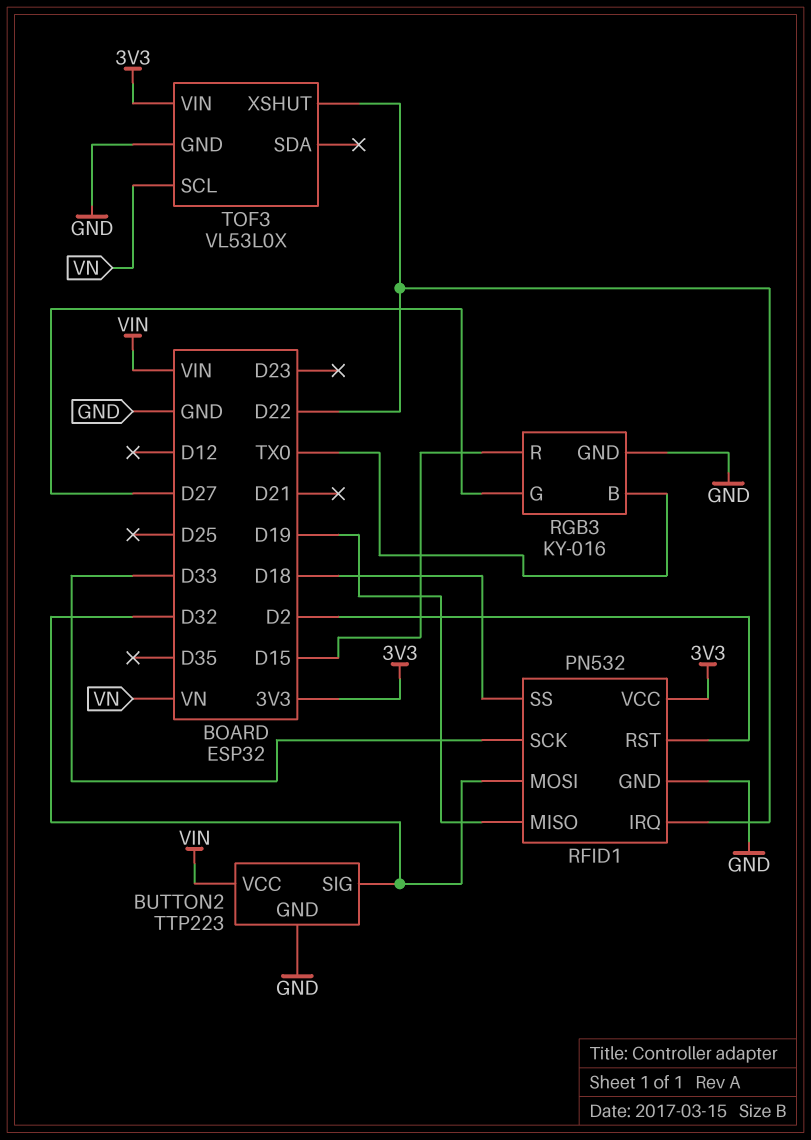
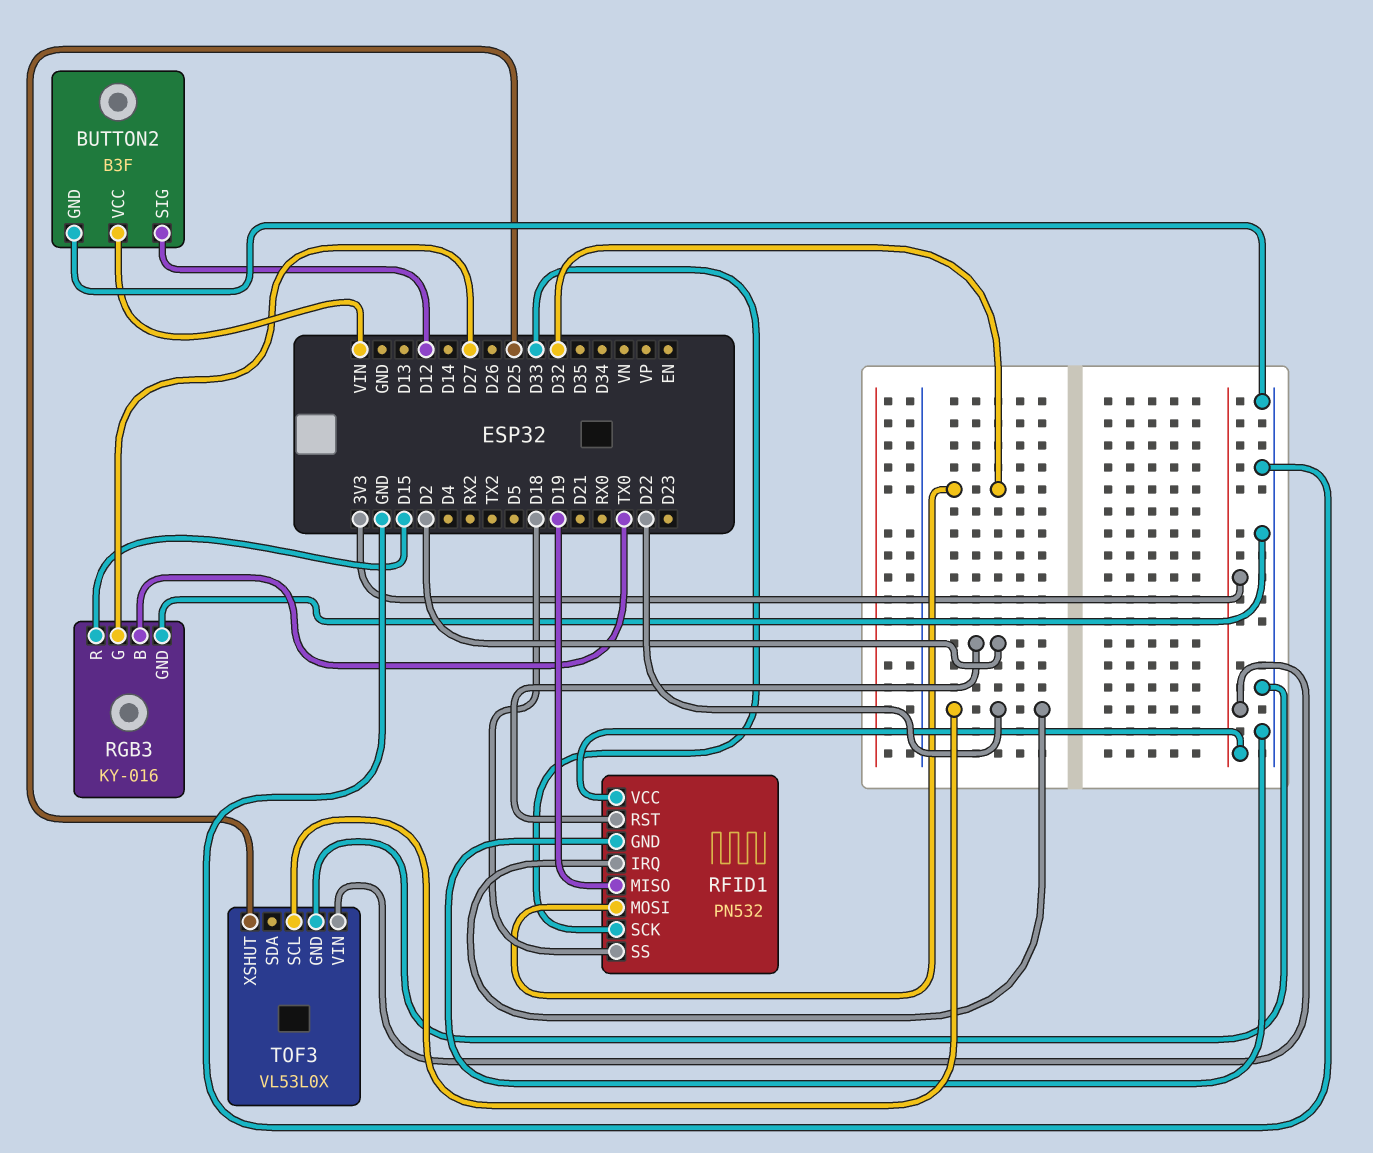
BUTTON2: TTP223 -> B3F
BUTTON2 pin SIG: D32 -> D12
TOF3 pin SCL: VN -> D22
TOF3 pin XSHUT: D22 -> D25

